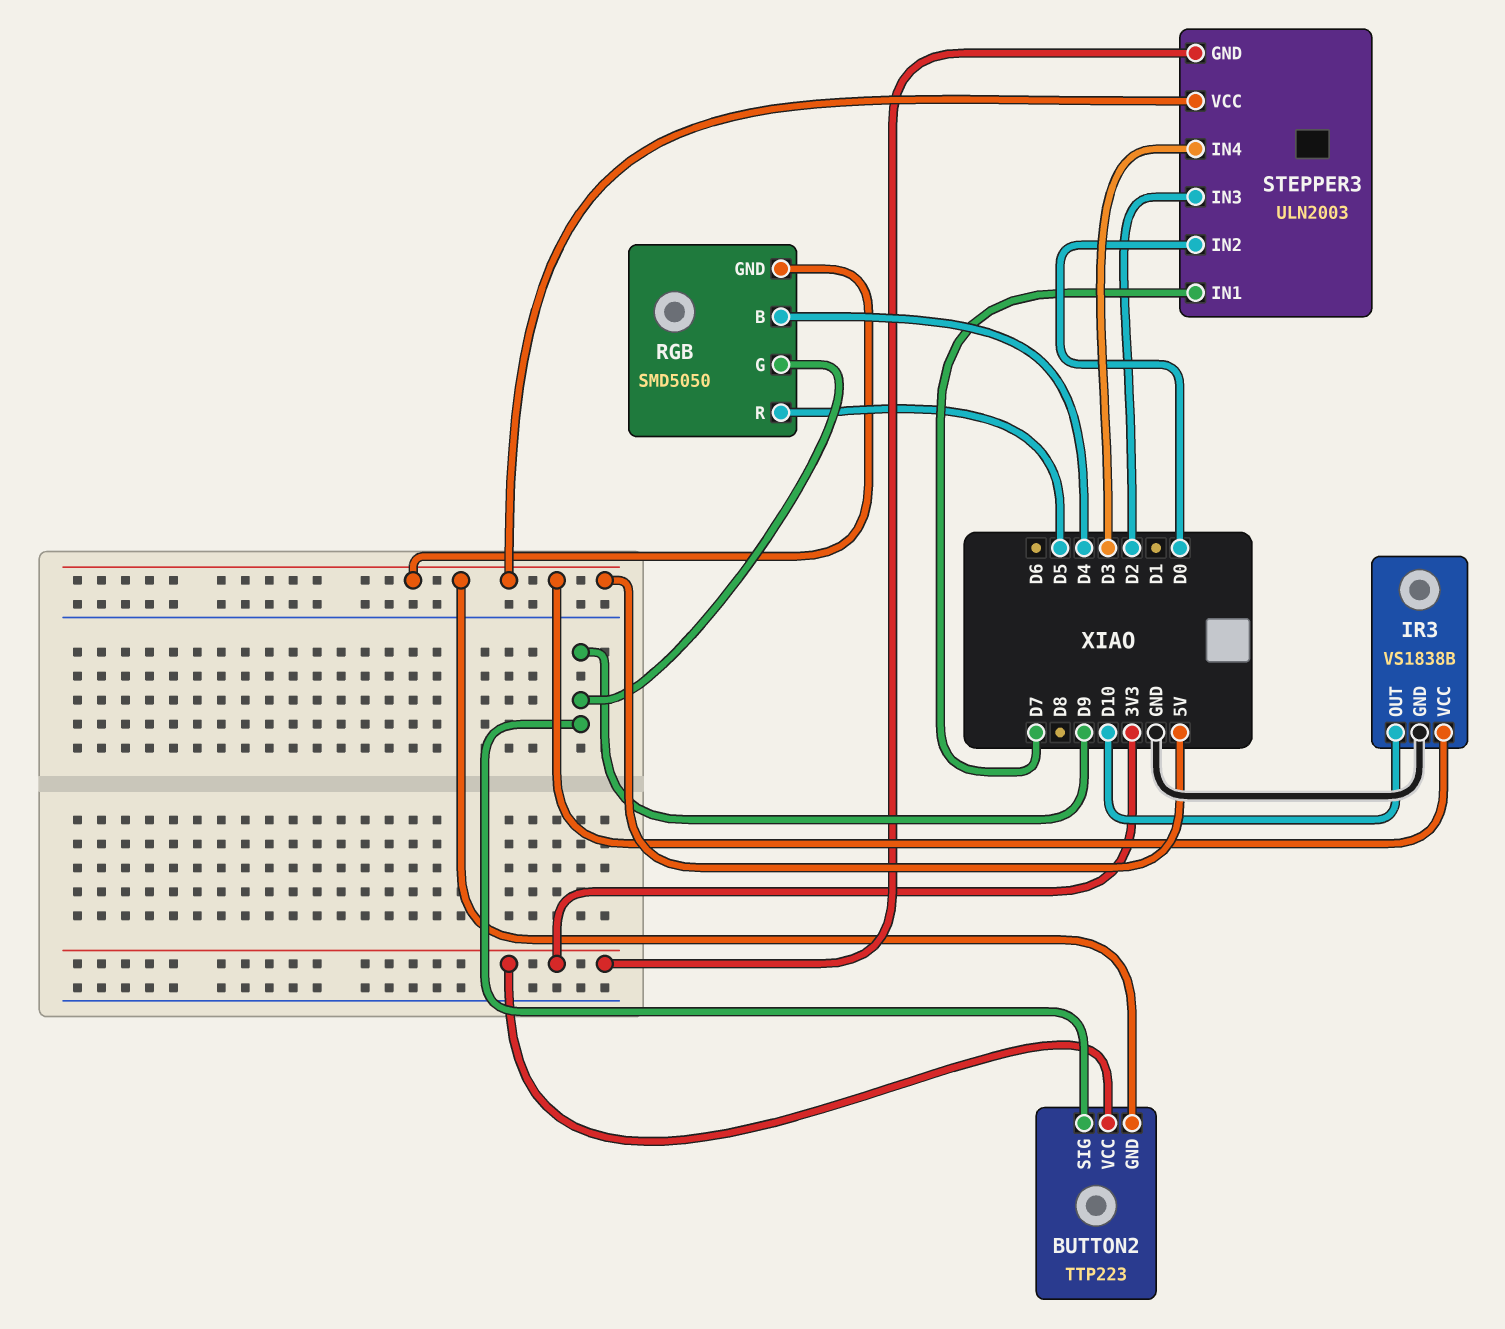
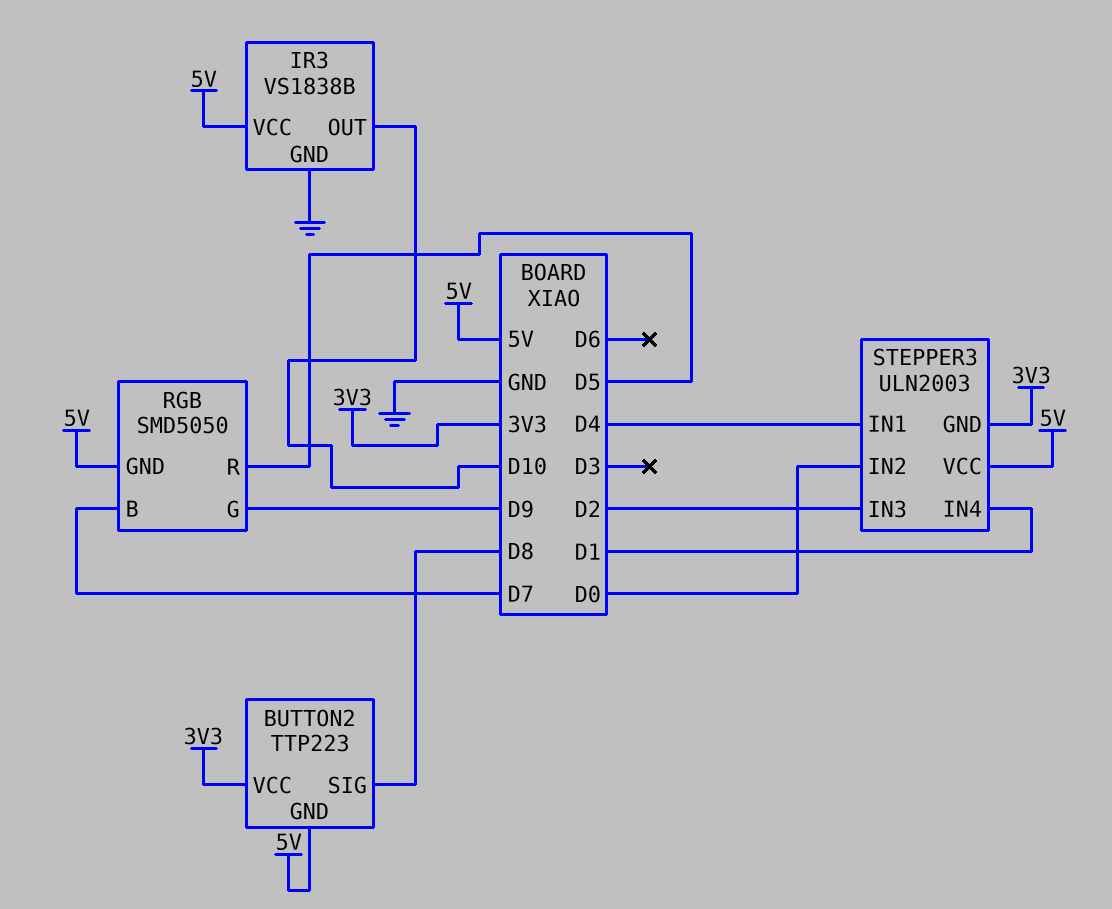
BUTTON2 pin SIG: D9 -> D8
RGB pin B: D4 -> D7
STEPPER3 pin IN1: D7 -> D4
STEPPER3 pin IN4: D3 -> D1

